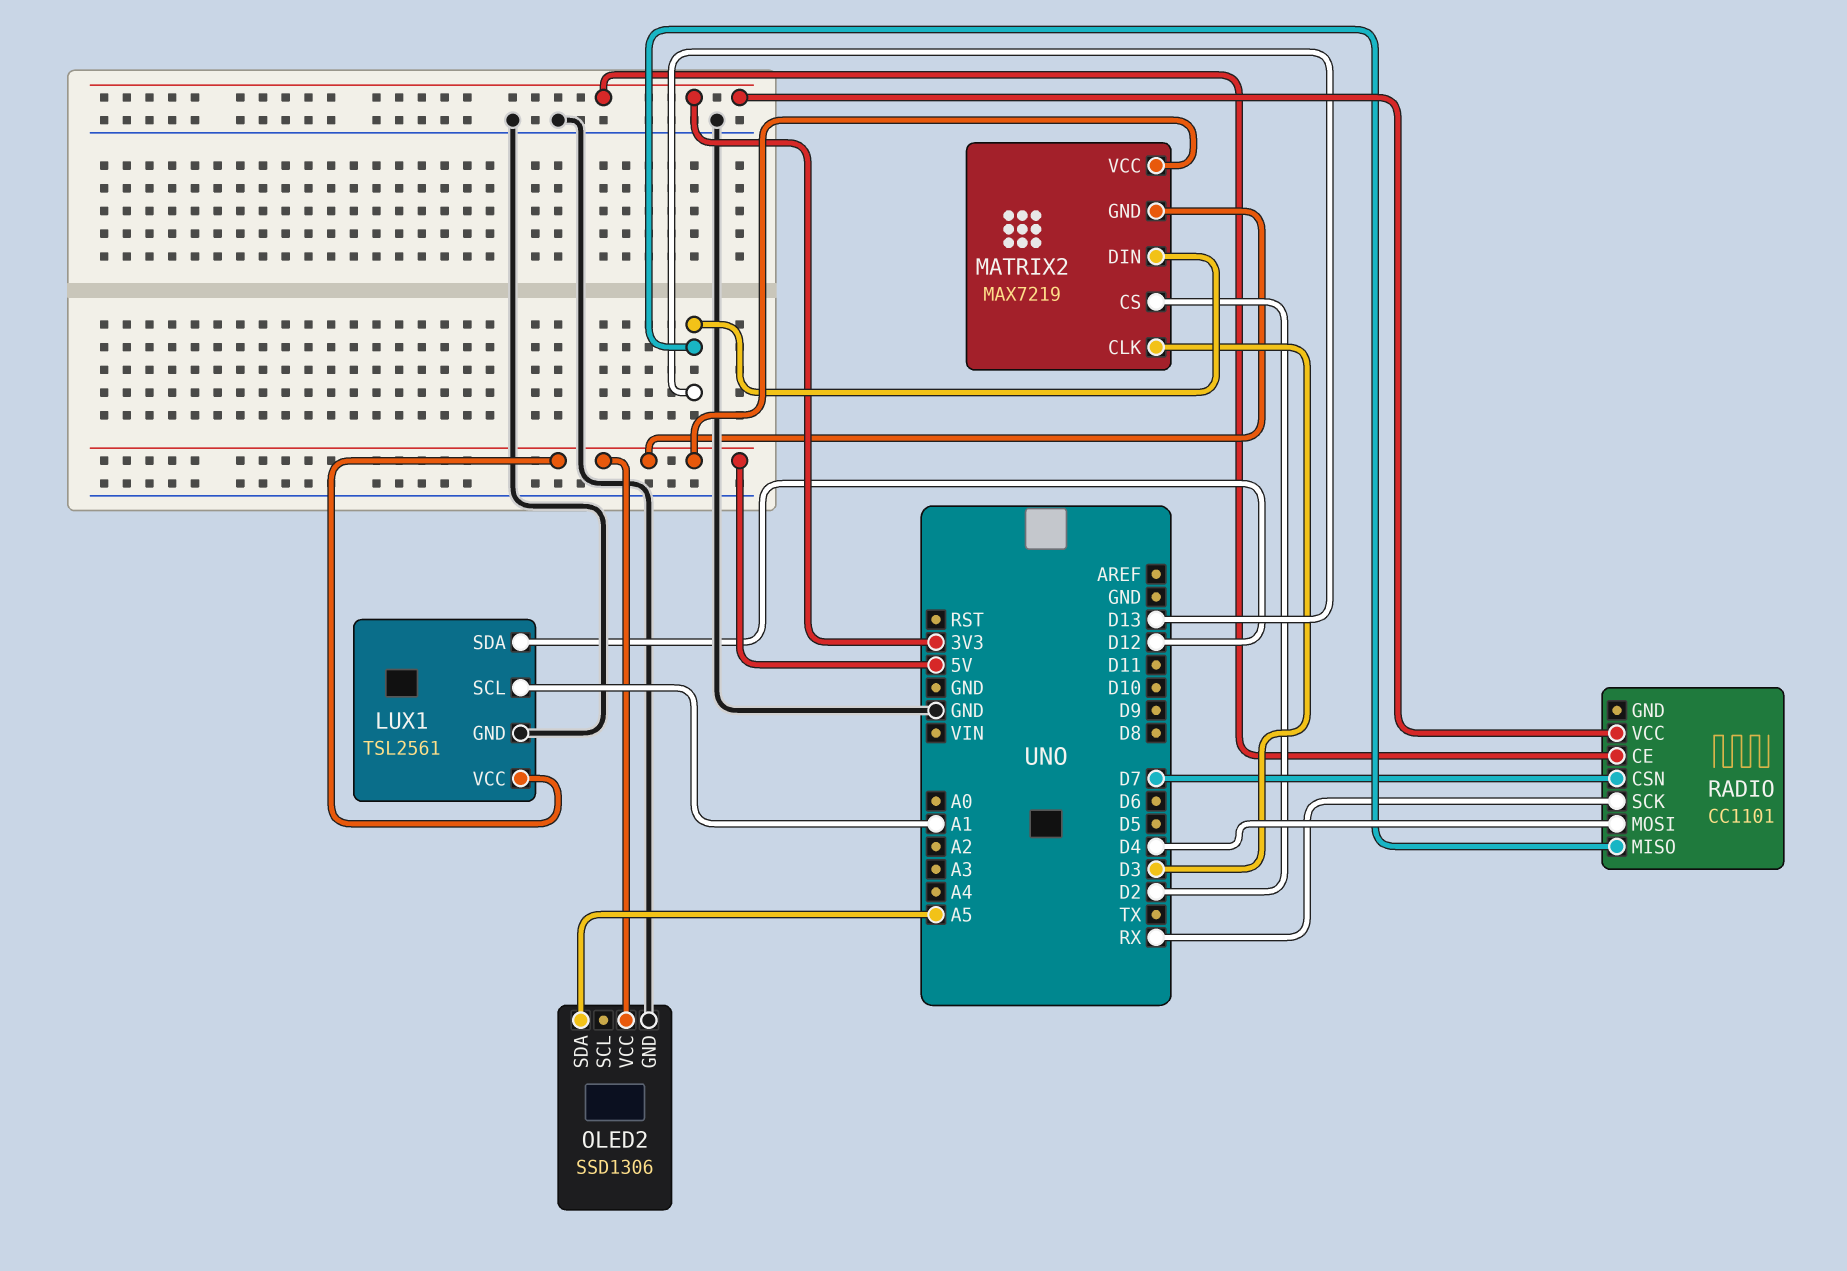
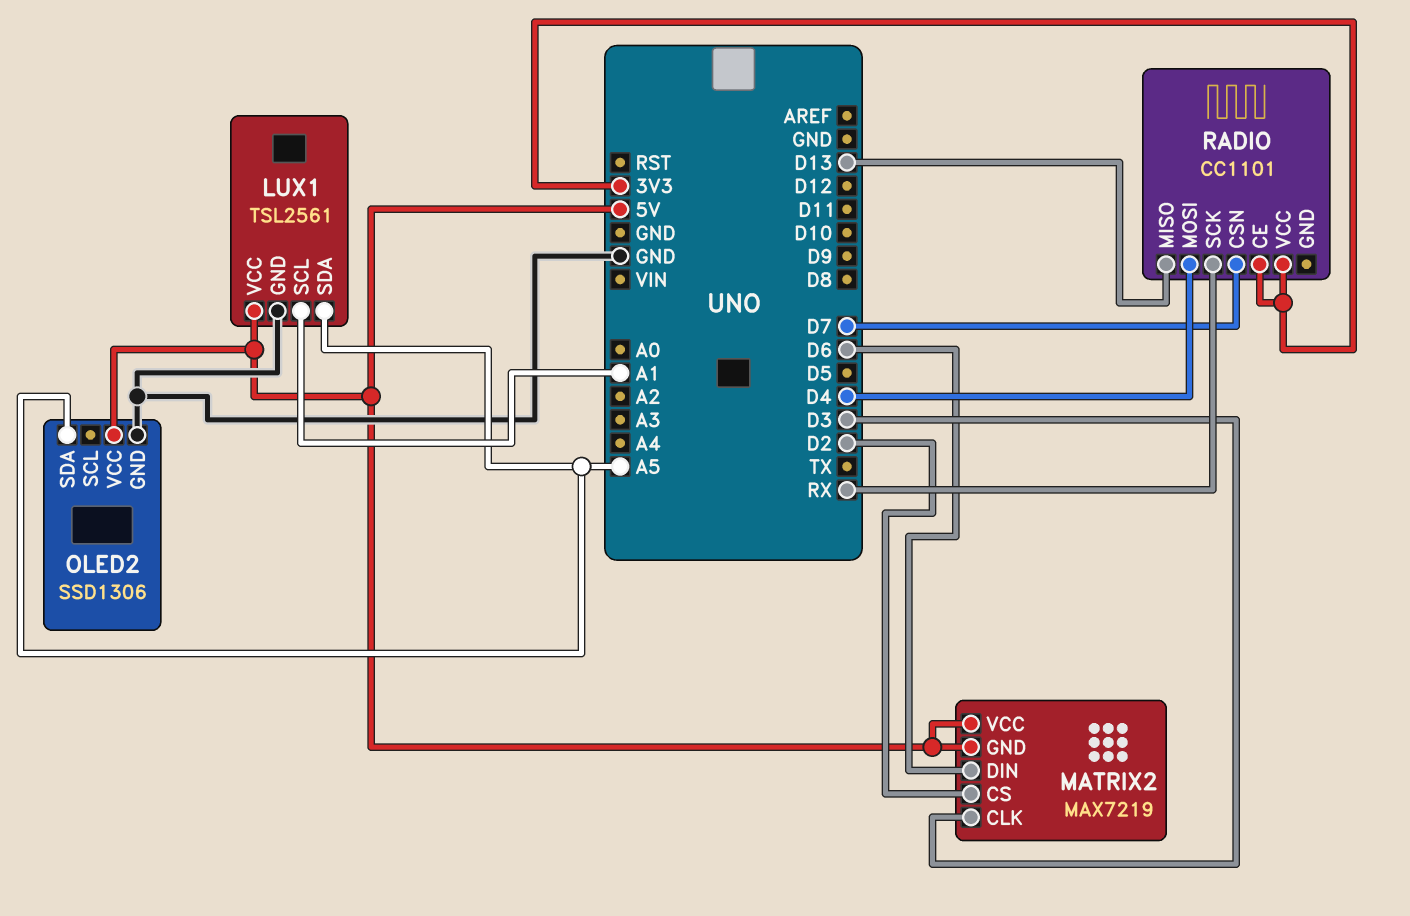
LUX1 pin SDA: D12 -> A5
MATRIX2 pin DIN: D13 -> D6

